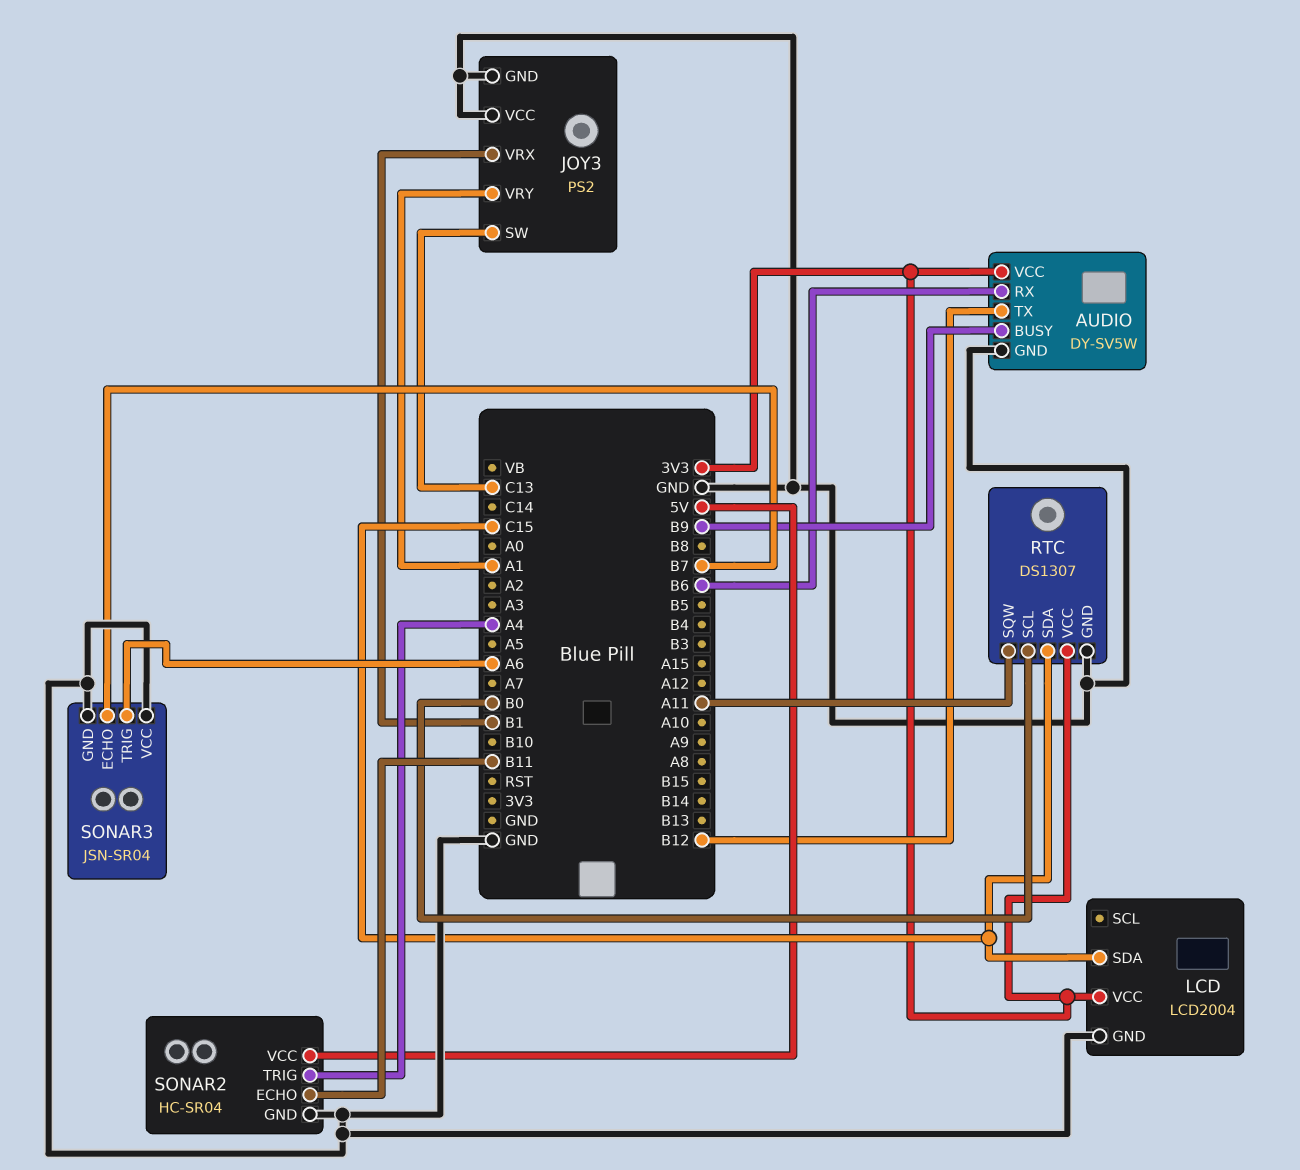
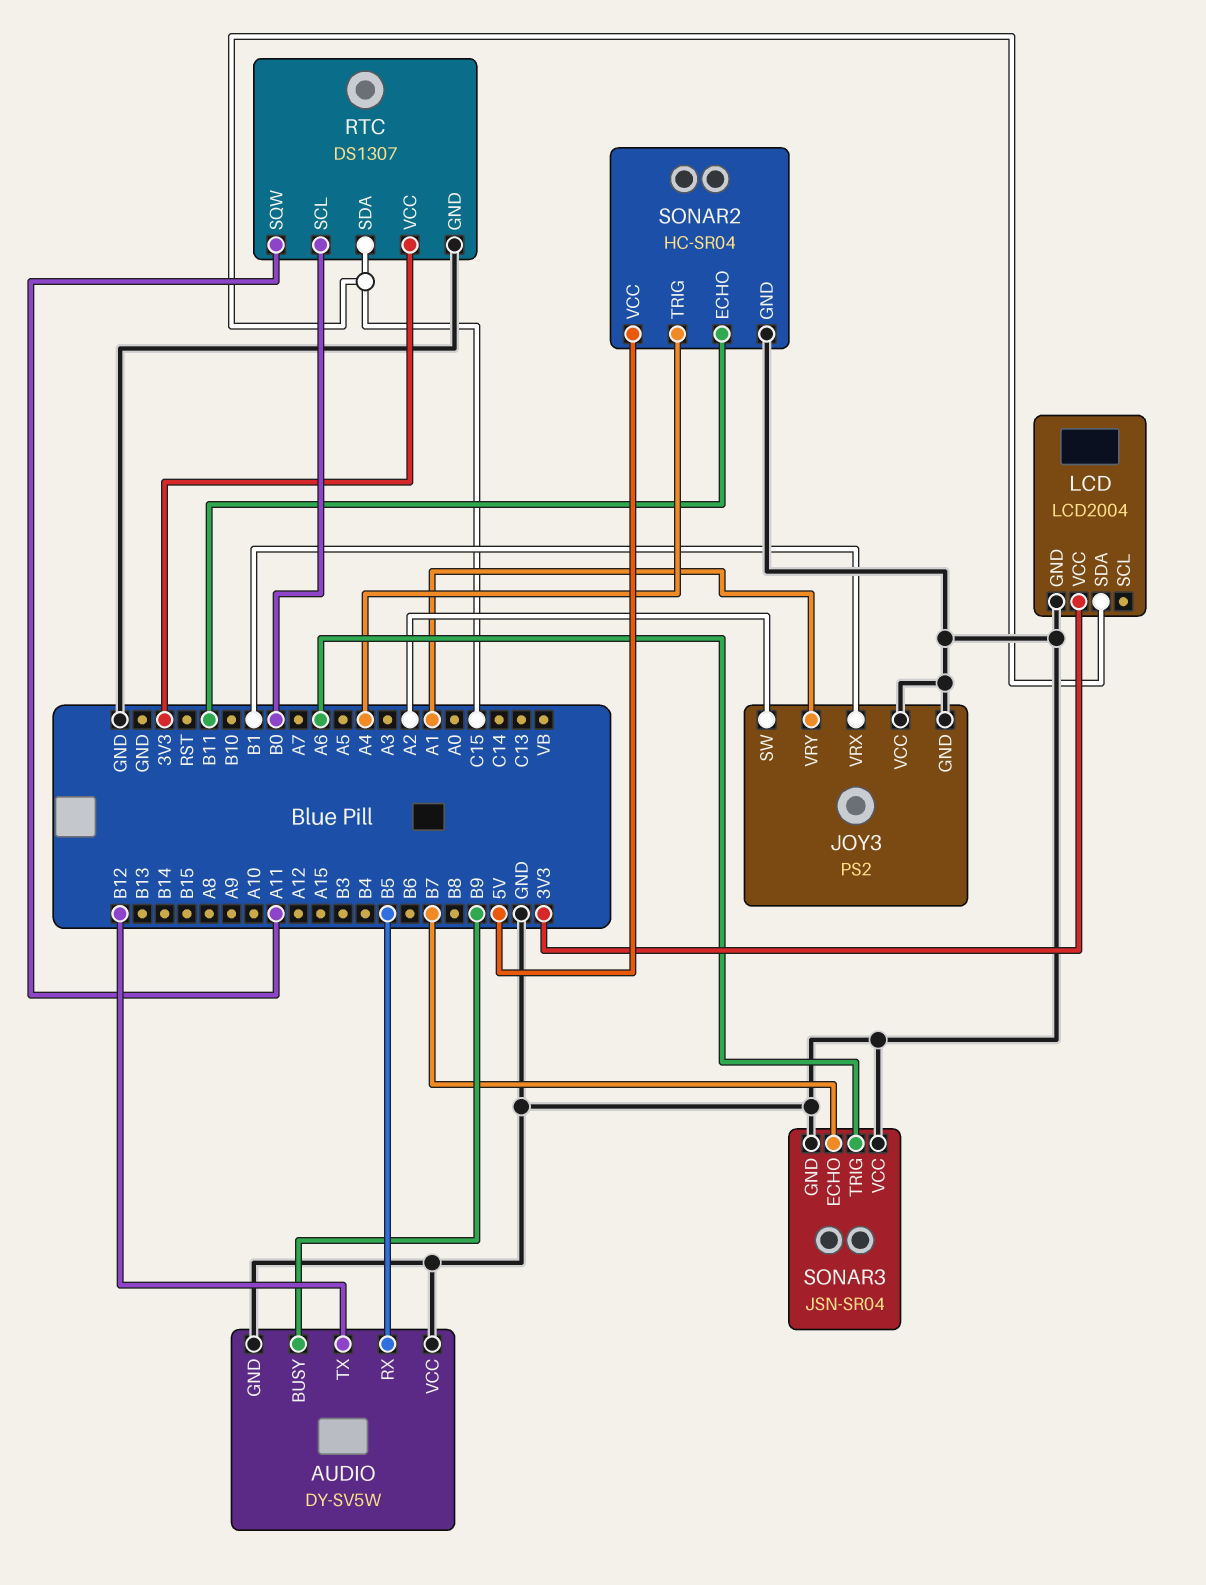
AUDIO pin RX: B6 -> B5
AUDIO pin VCC: 3V3 -> GND
JOY3 pin SW: C13 -> A2

